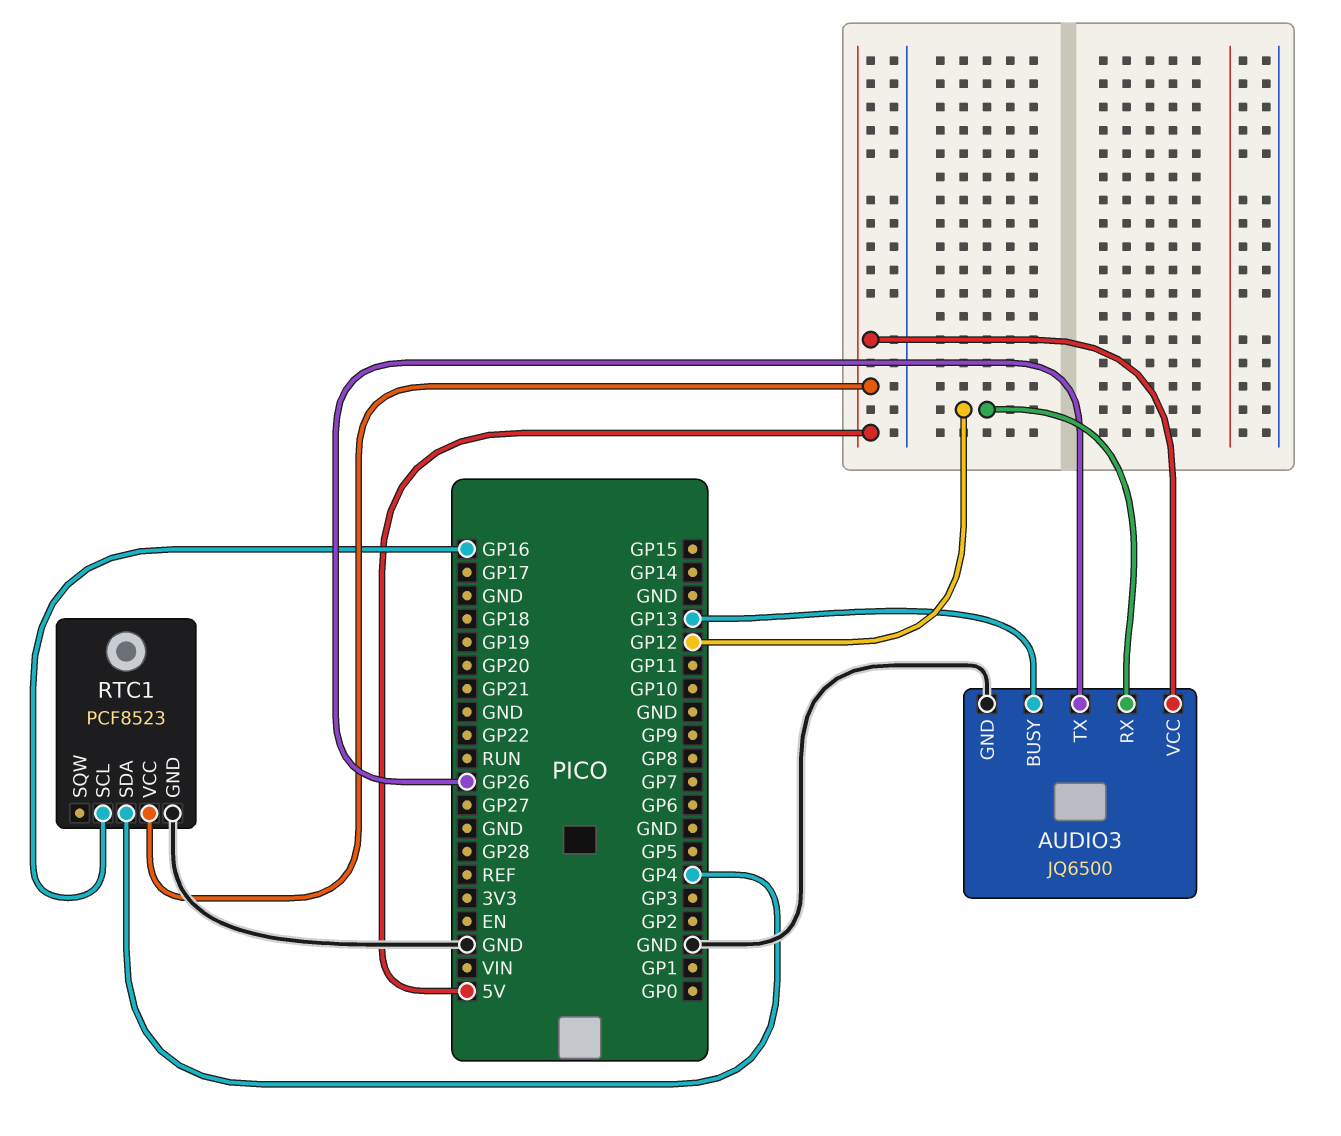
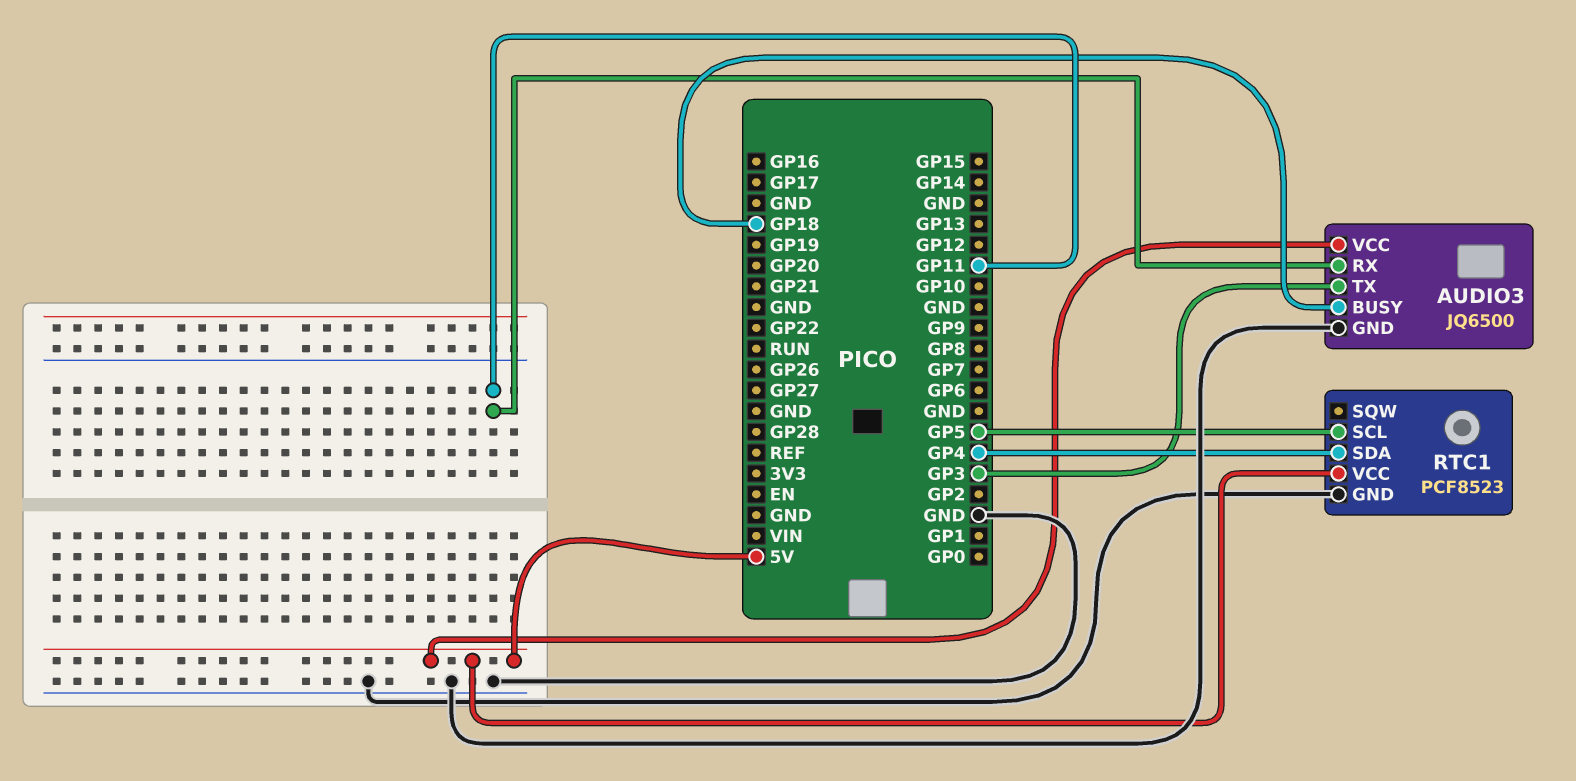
AUDIO3 pin BUSY: GP13 -> GP18
AUDIO3 pin RX: GP12 -> GP11
AUDIO3 pin TX: GP26 -> GP3
RTC1 pin SCL: GP16 -> GP5

